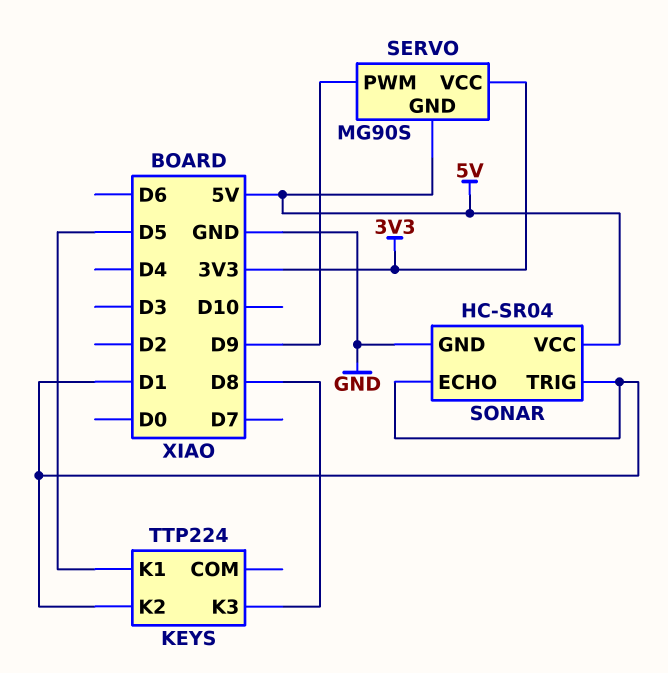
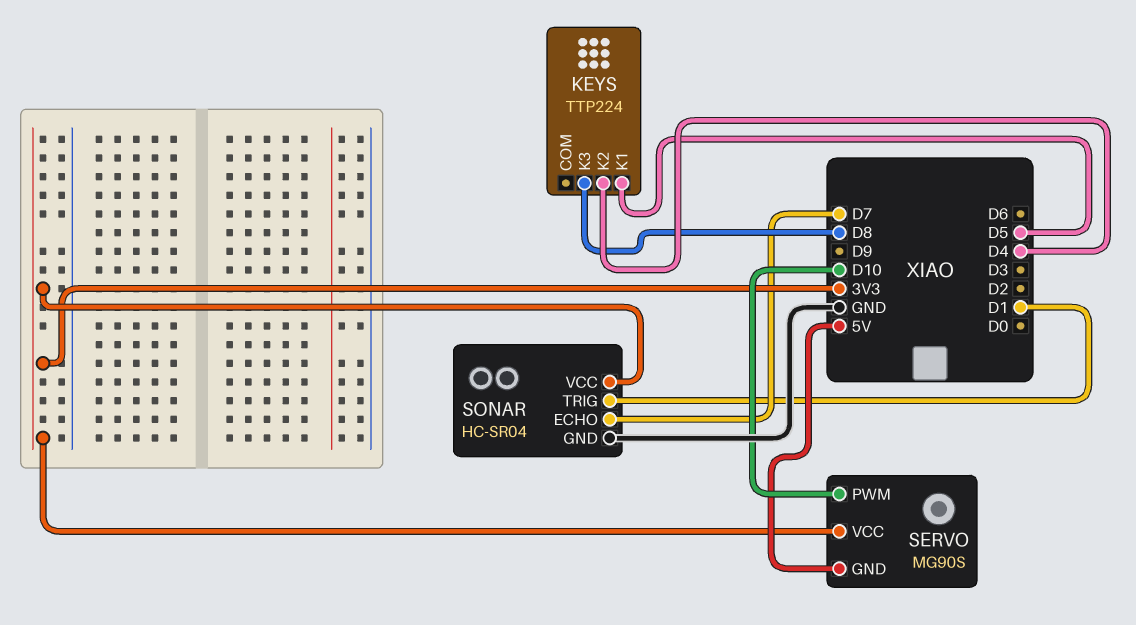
KEYS pin K2: D1 -> D4
SERVO pin PWM: D9 -> D10
SONAR pin ECHO: D1 -> D7
SONAR pin VCC: 5V -> 3V3

